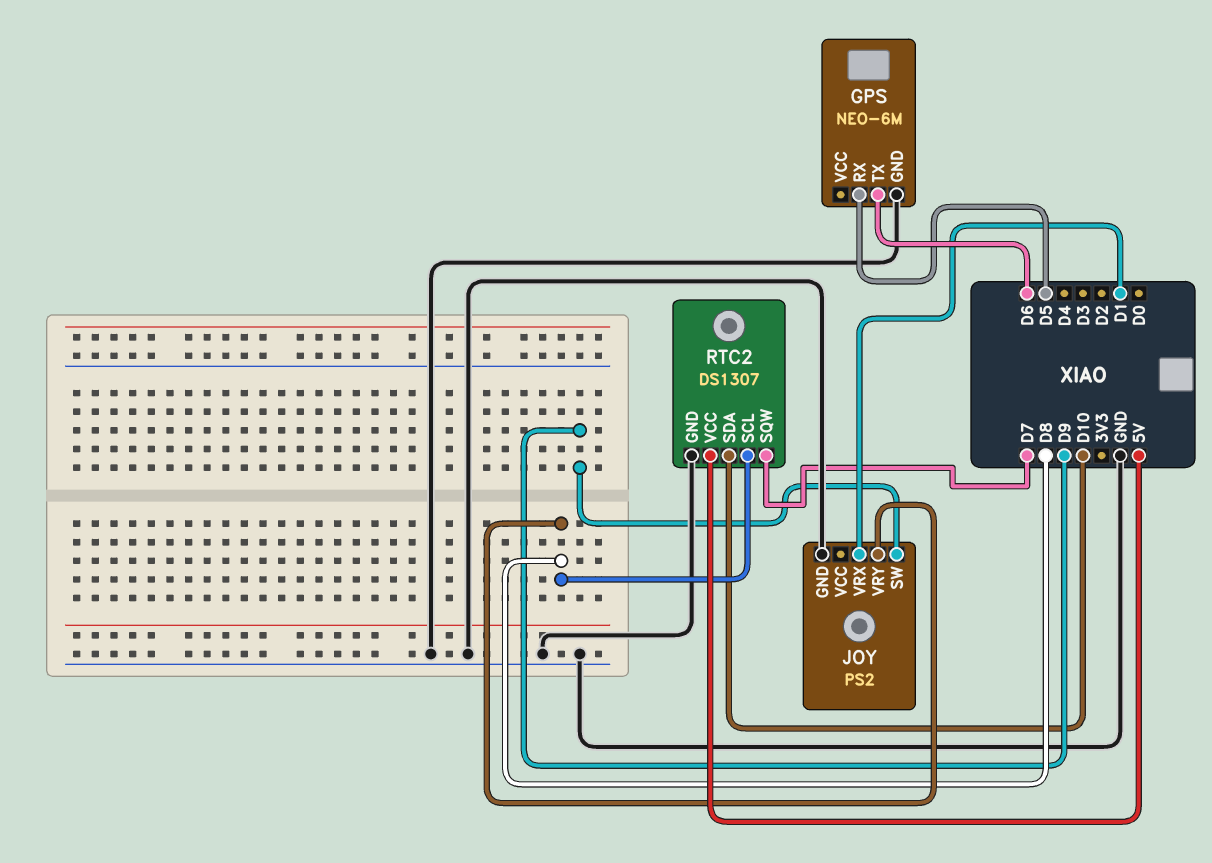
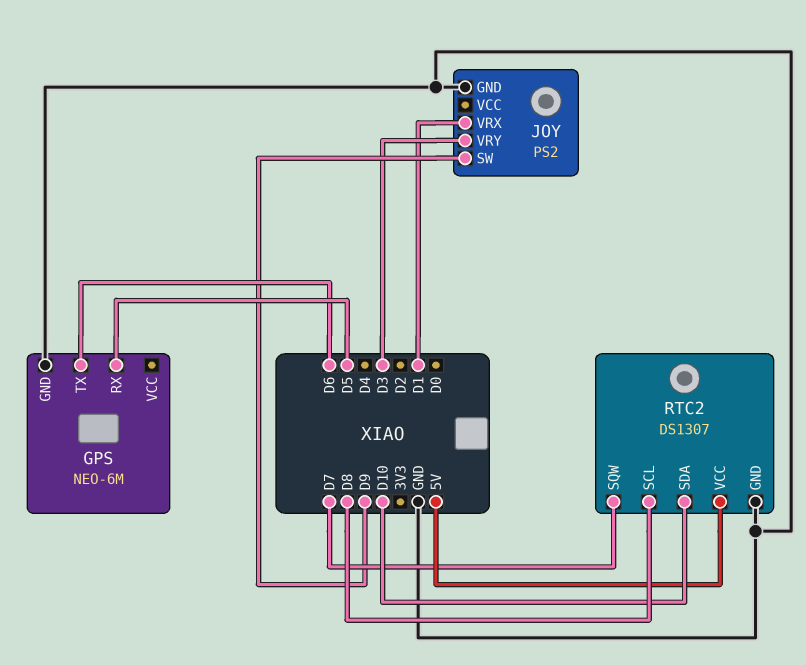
JOY pin VRY: D8 -> D3

